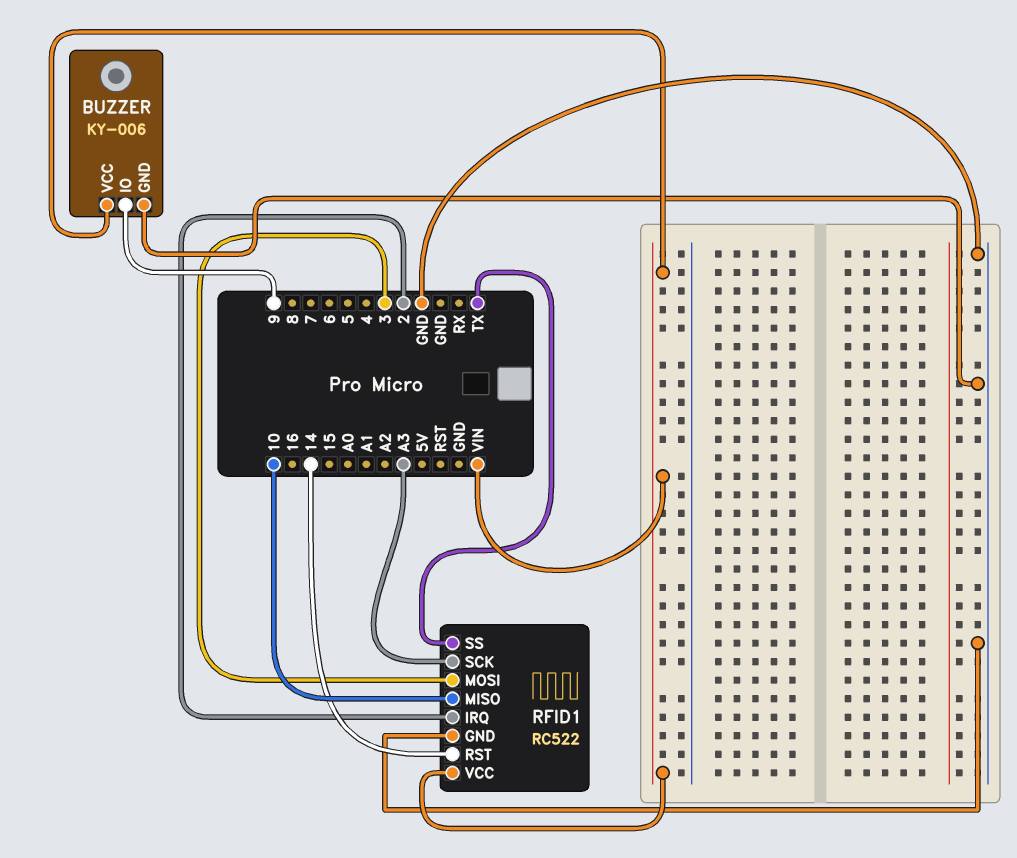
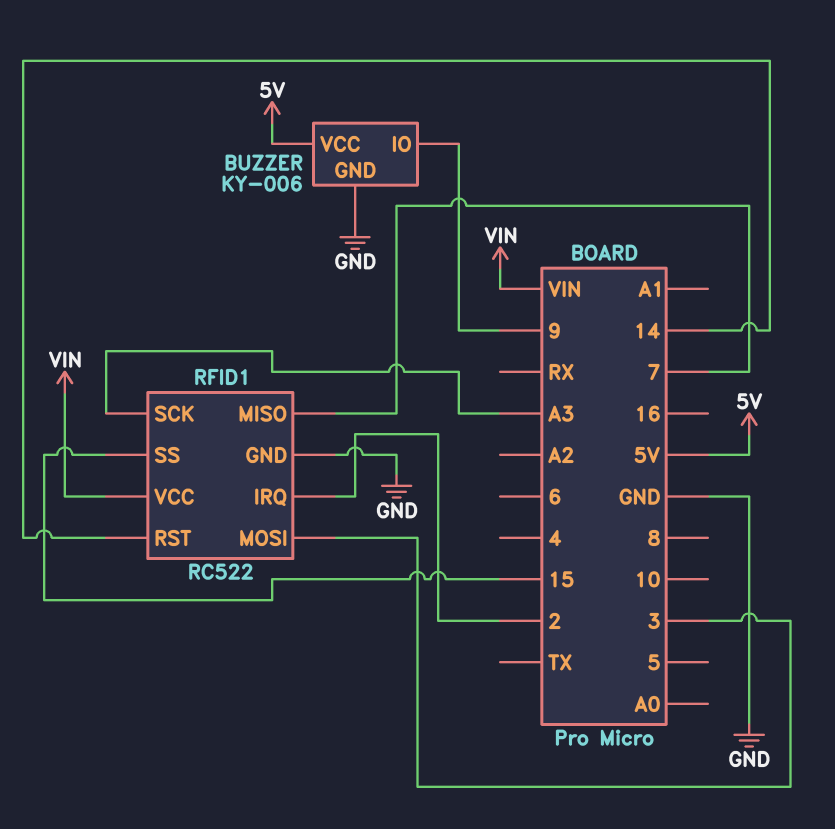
BUZZER pin VCC: VIN -> 5V
RFID1 pin MISO: 10 -> 7
RFID1 pin SS: TX -> 15

